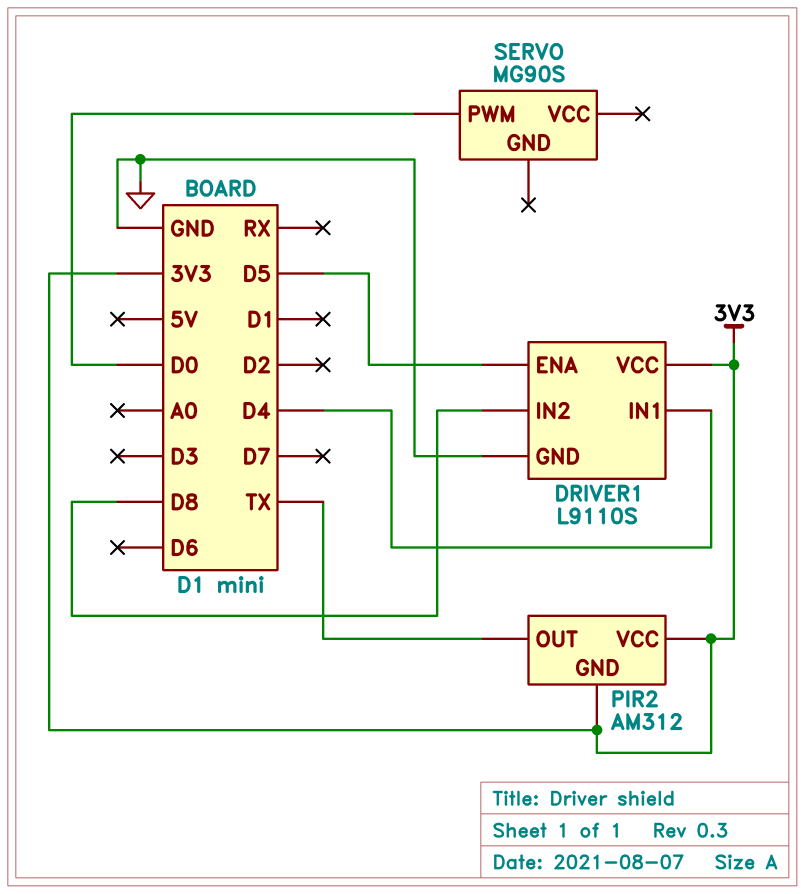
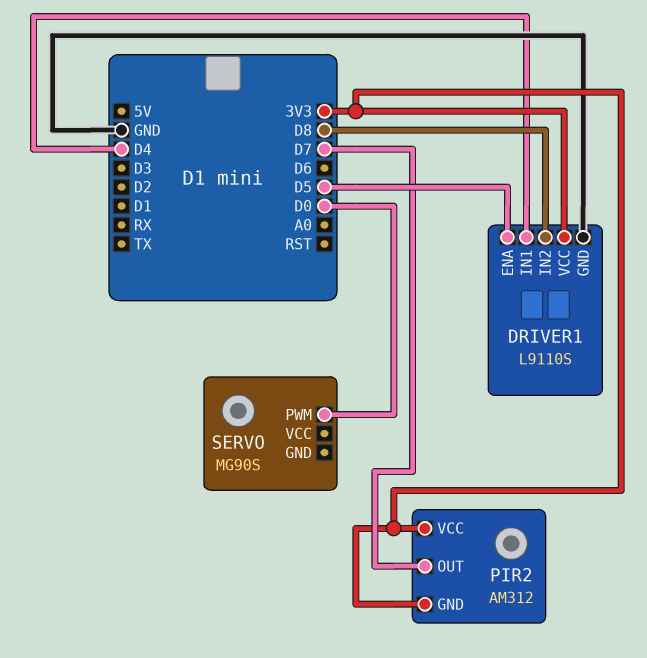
PIR2 pin OUT: TX -> D7

